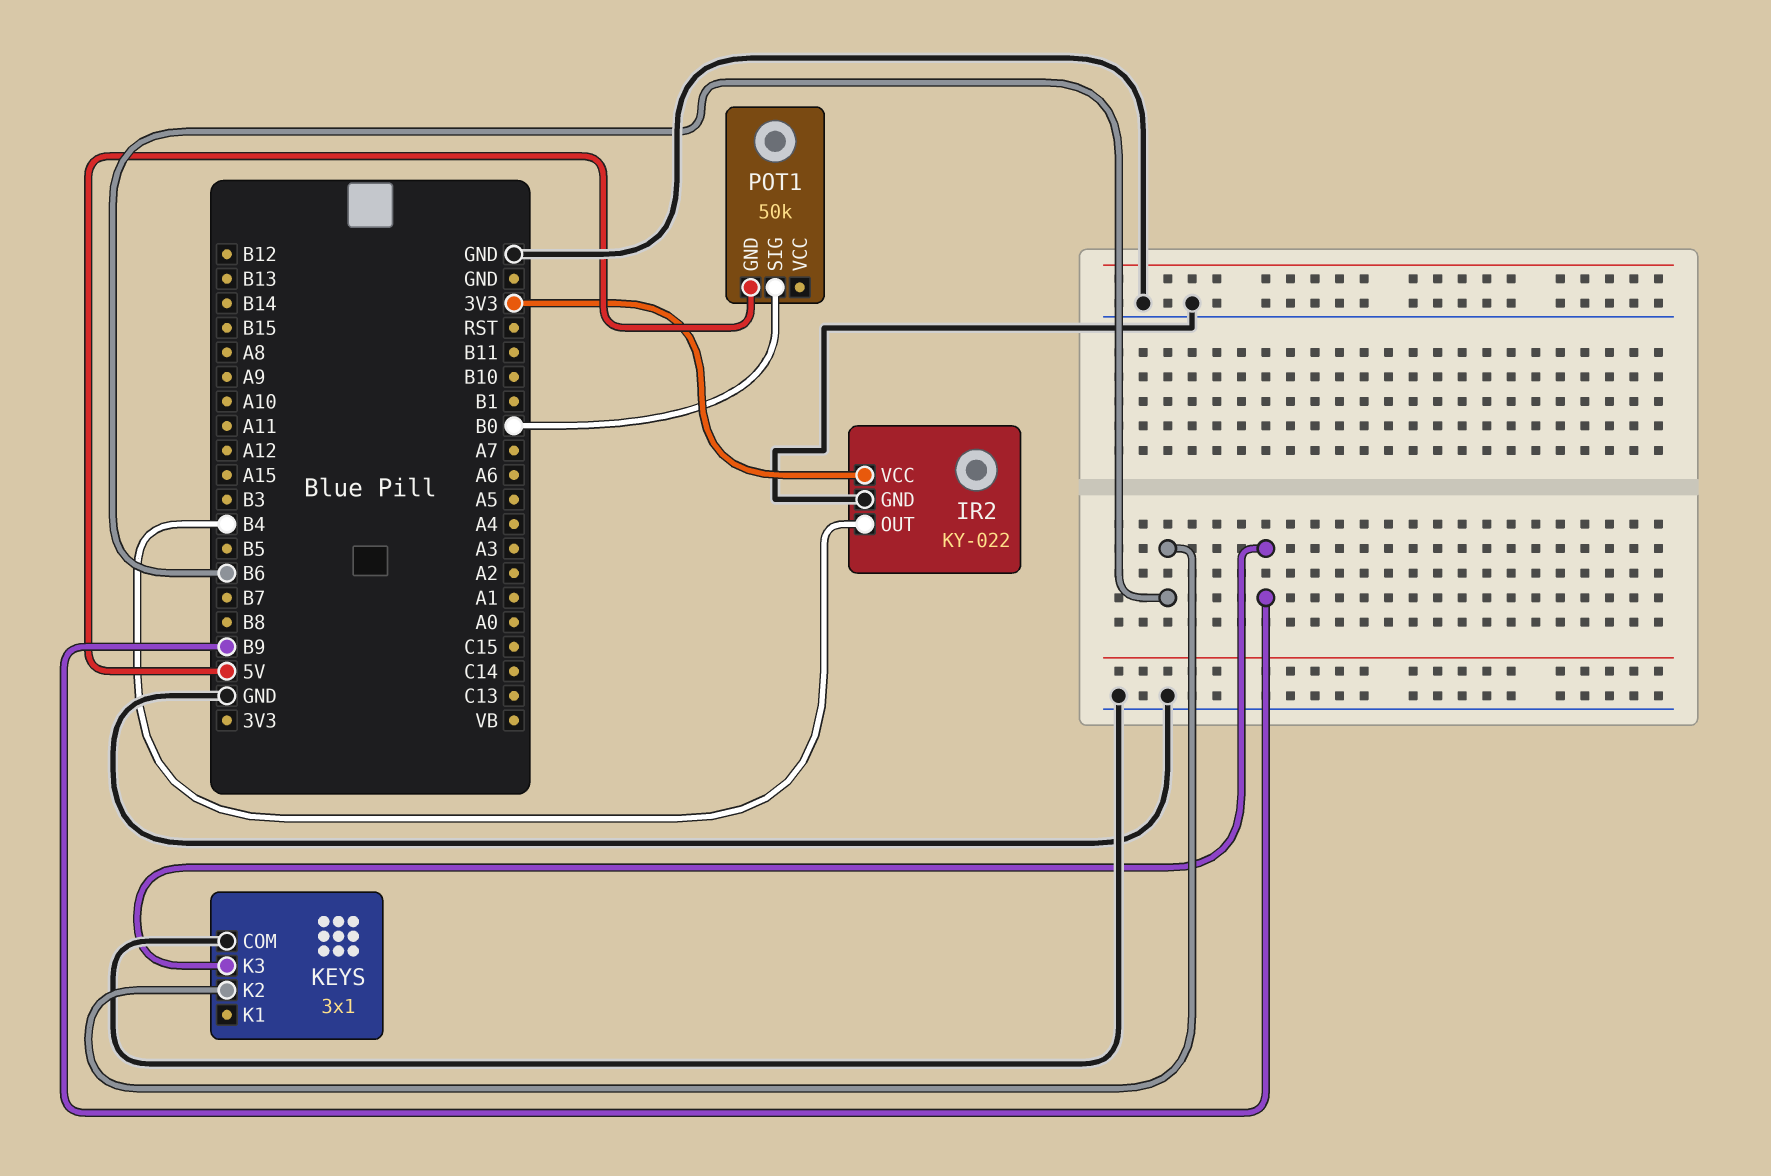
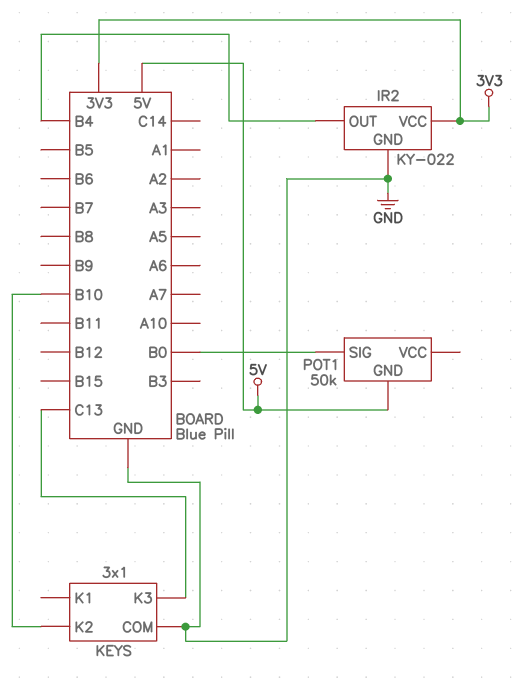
KEYS pin K2: B6 -> B10
KEYS pin K3: B9 -> C13

